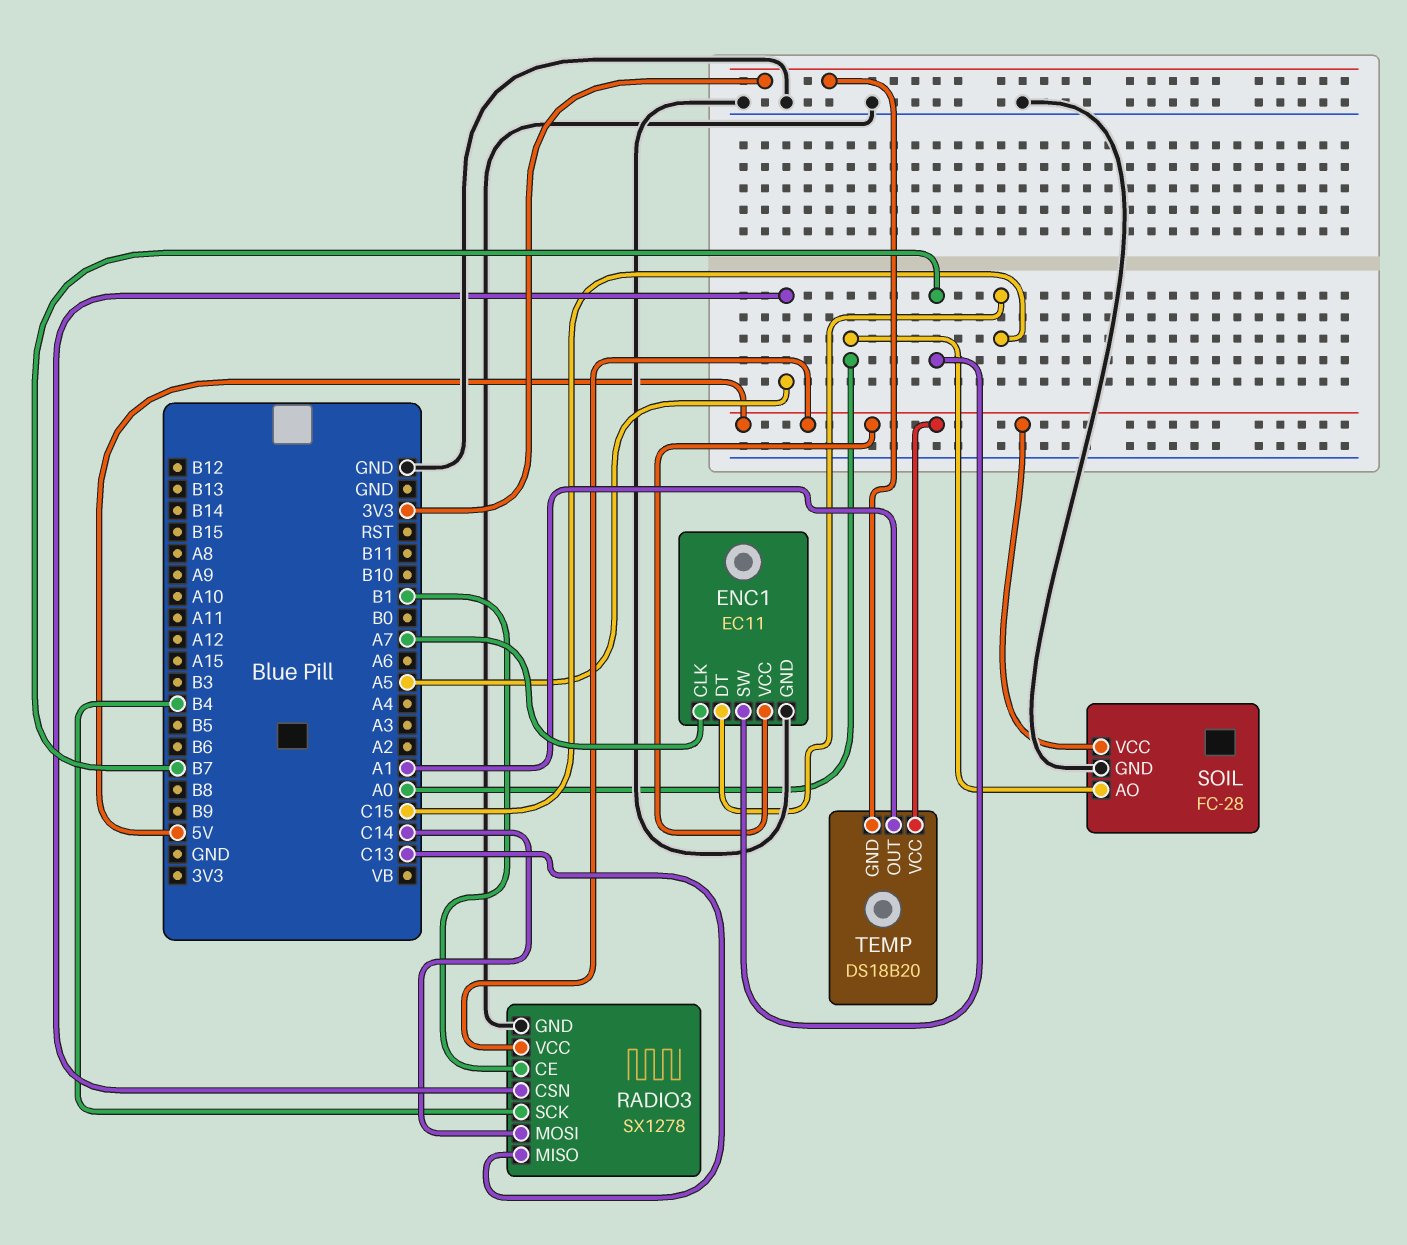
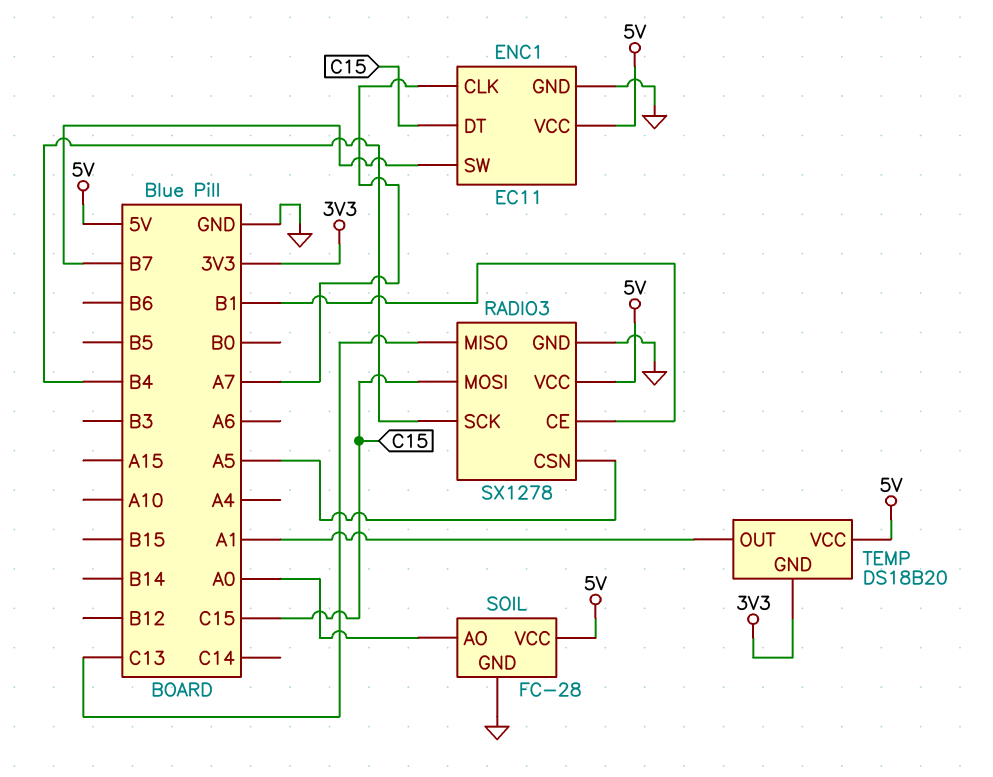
RADIO3 pin MOSI: C14 -> C15

